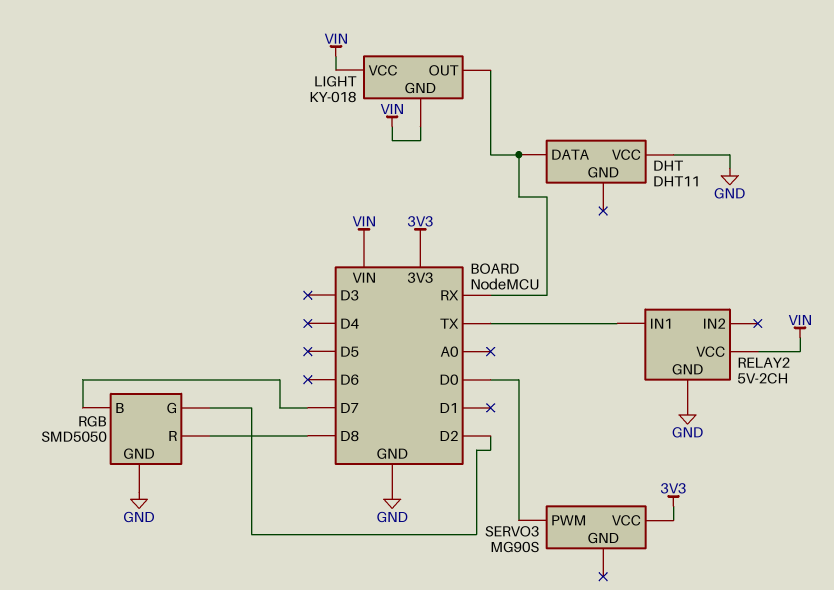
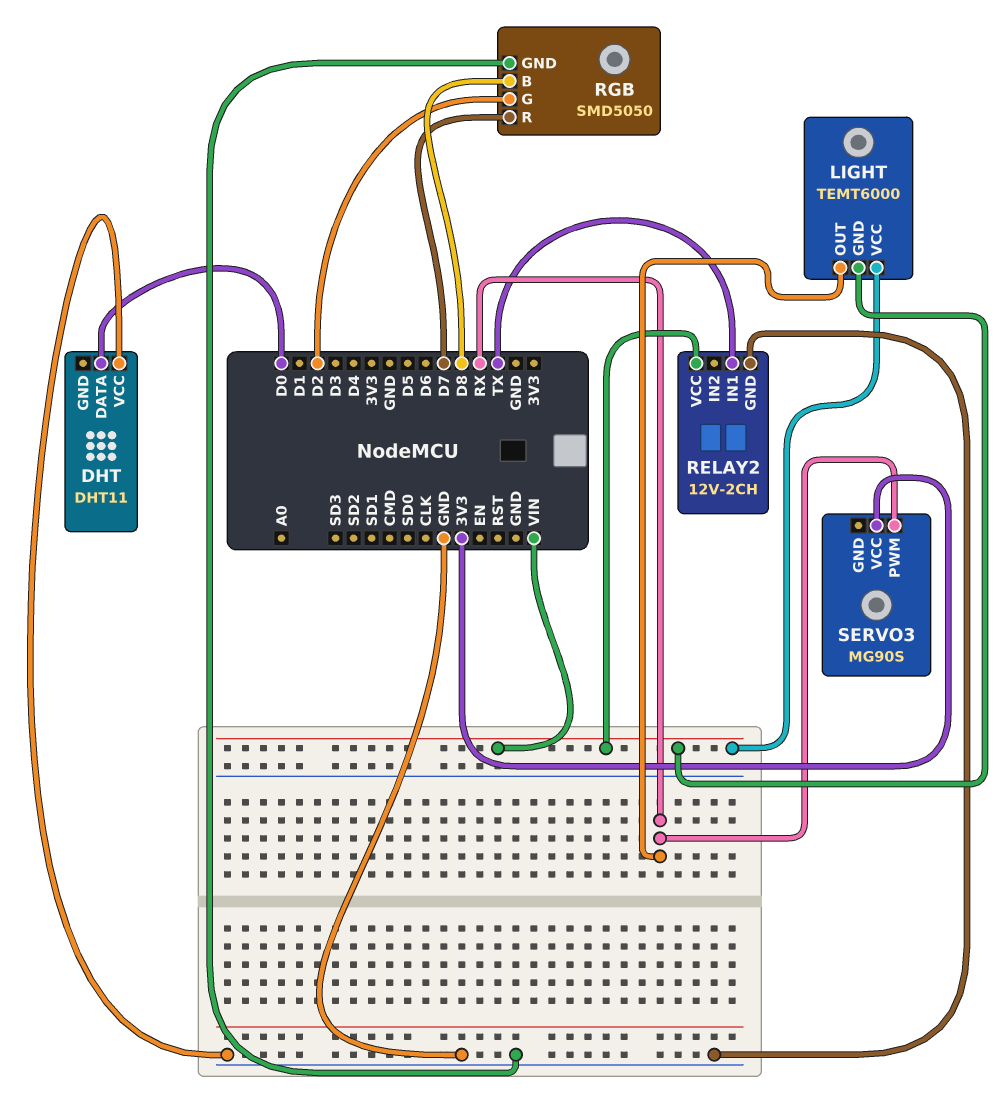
DHT pin DATA: RX -> D0
LIGHT: KY-018 -> TEMT6000
RELAY2: 5V-2CH -> 12V-2CH
RGB pin B: D7 -> D8
RGB pin R: D8 -> D7
SERVO3 pin PWM: D0 -> RX

